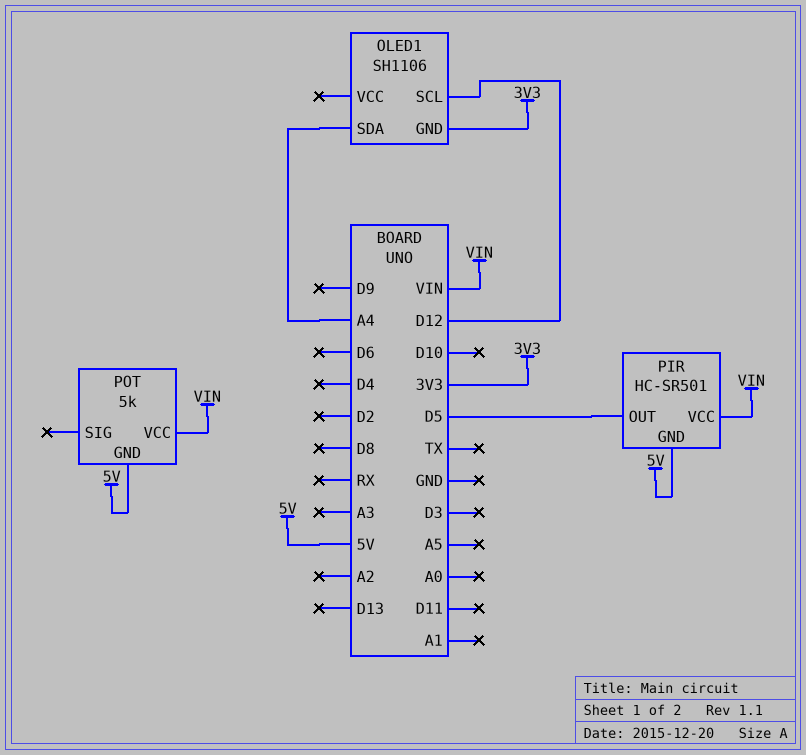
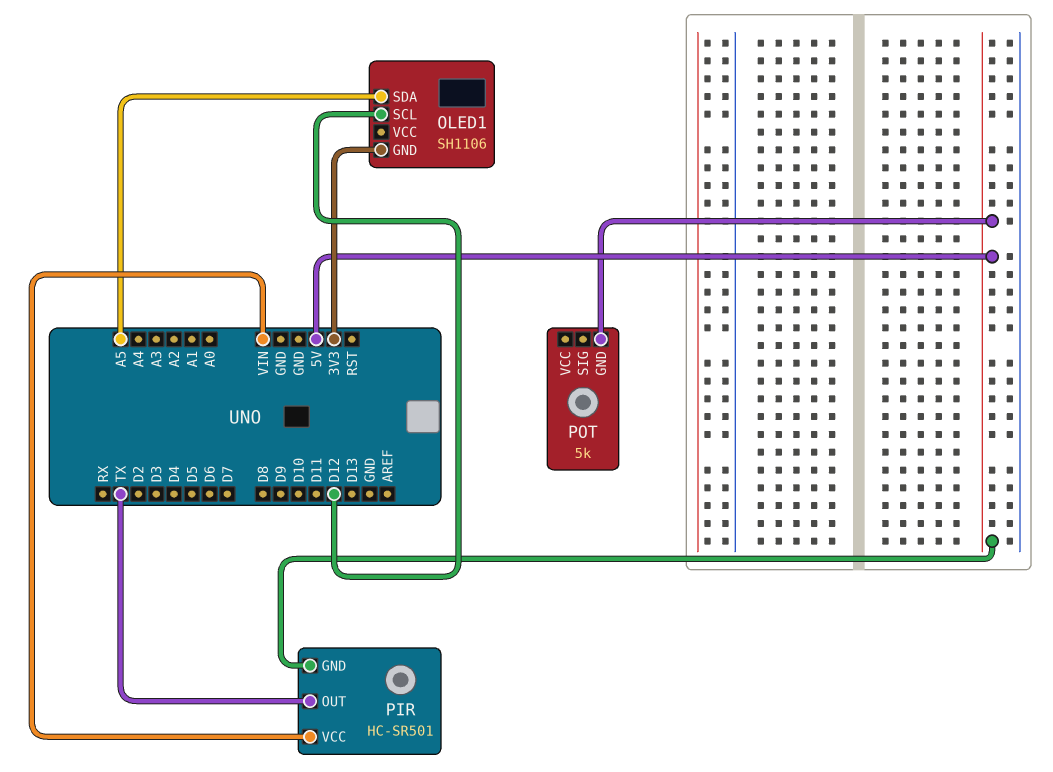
OLED1 pin SDA: A4 -> A5
PIR pin OUT: D5 -> TX
POT pin VCC: VIN -> none

